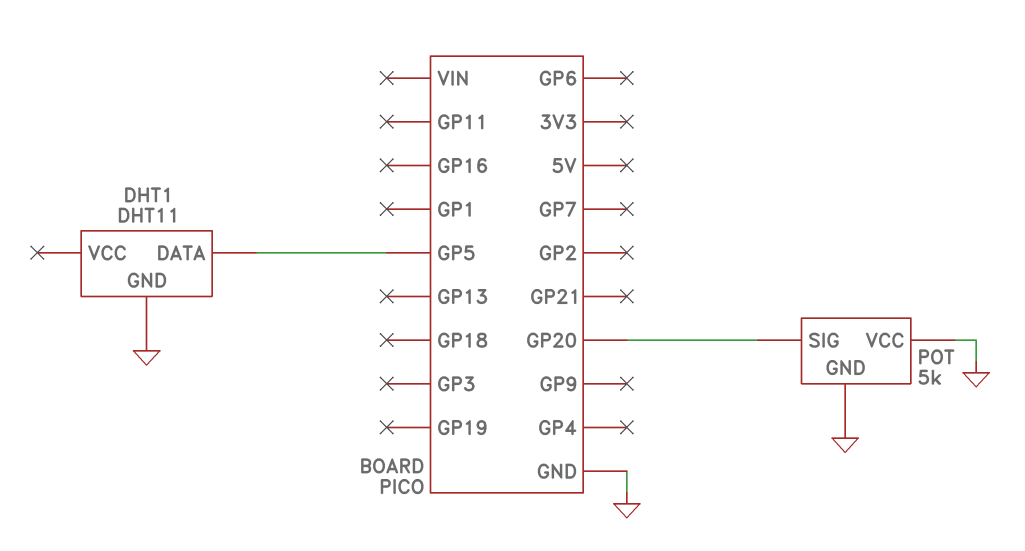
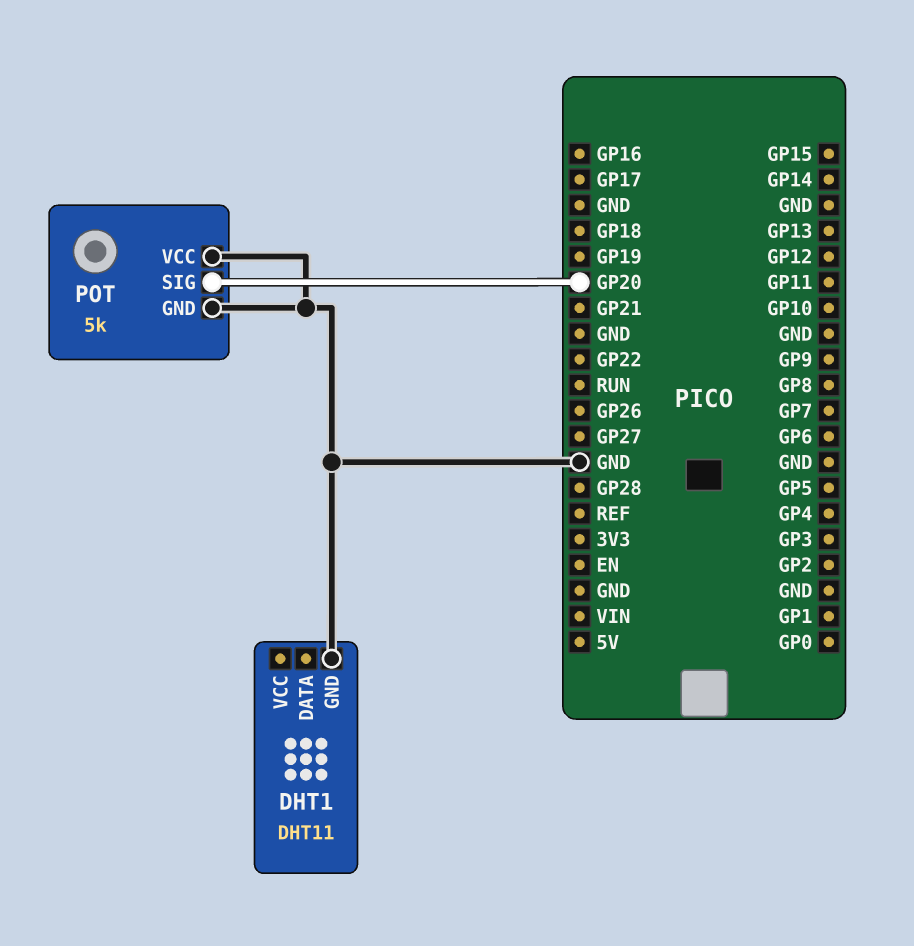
DHT1 pin DATA: GP5 -> none

